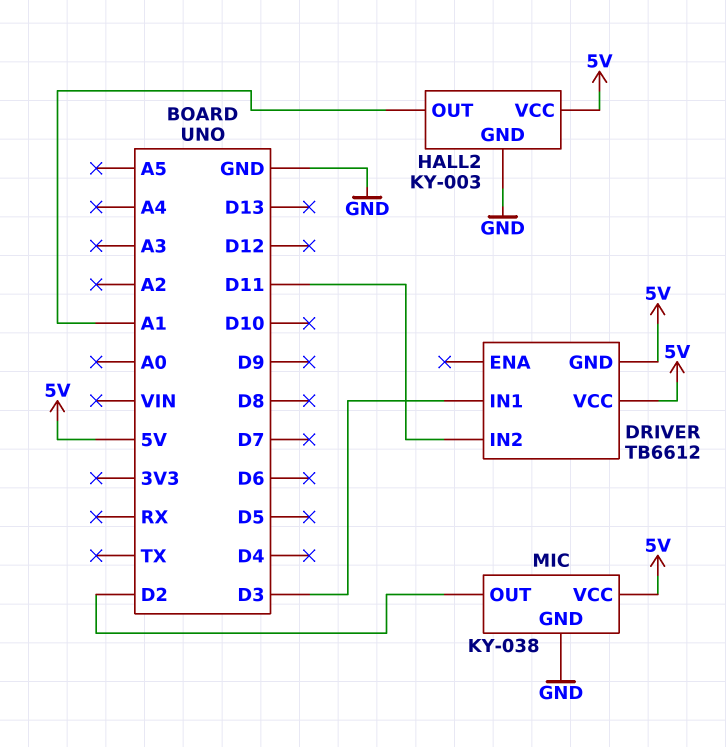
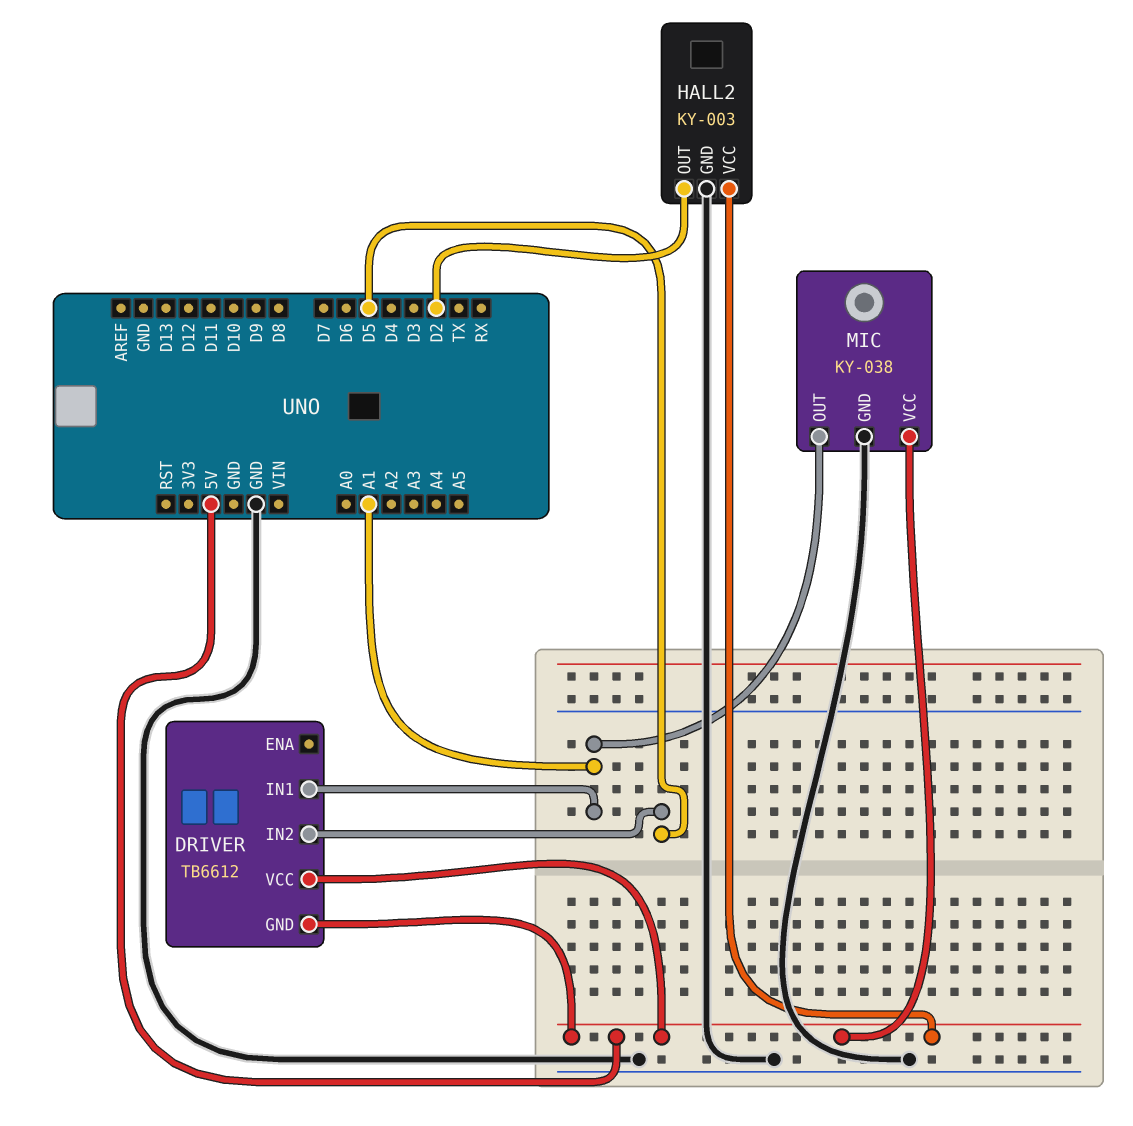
DRIVER pin IN1: D3 -> A1
DRIVER pin IN2: D11 -> D5
HALL2 pin OUT: A1 -> D2
MIC pin OUT: D2 -> A1

